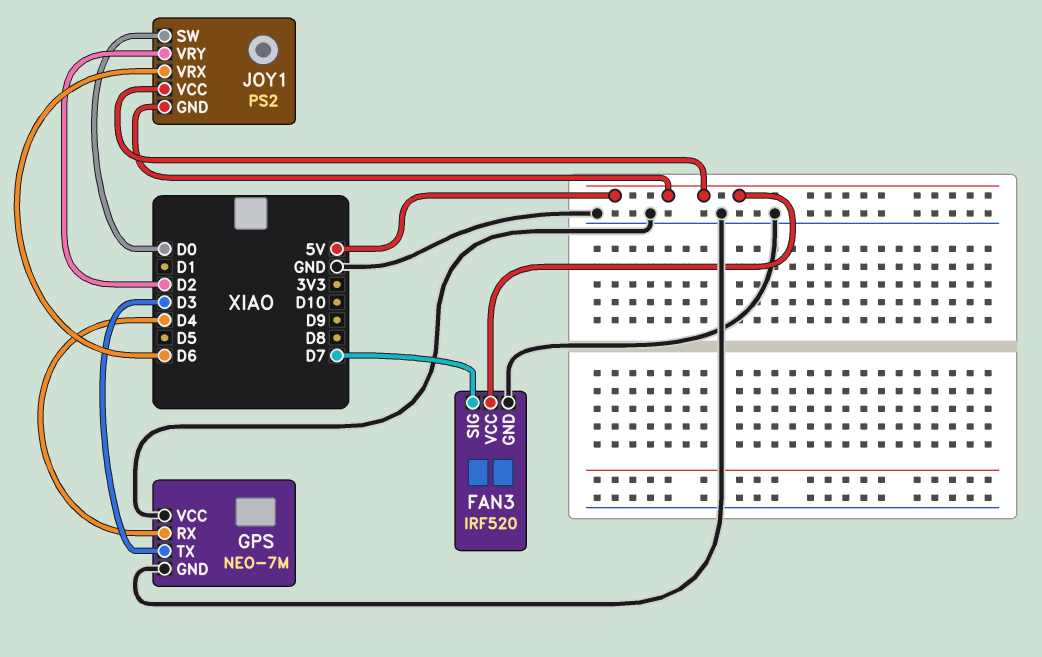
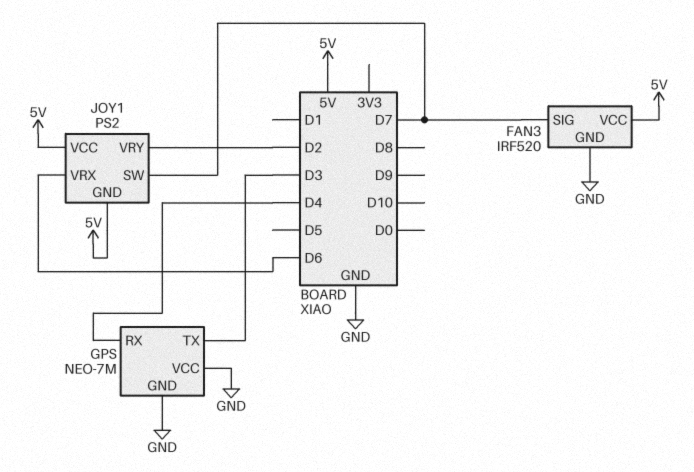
JOY1 pin SW: D0 -> D7

